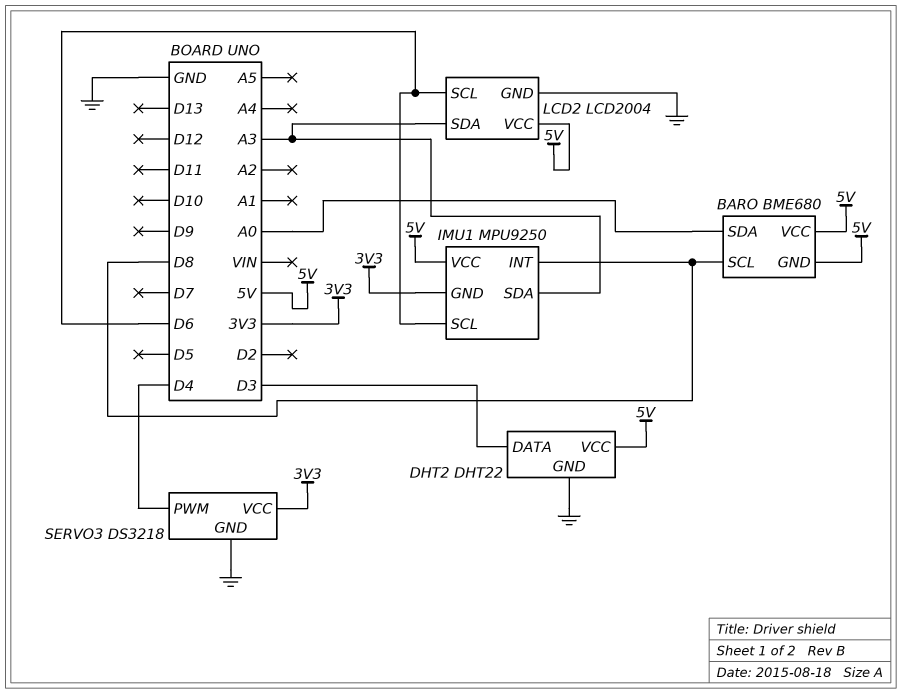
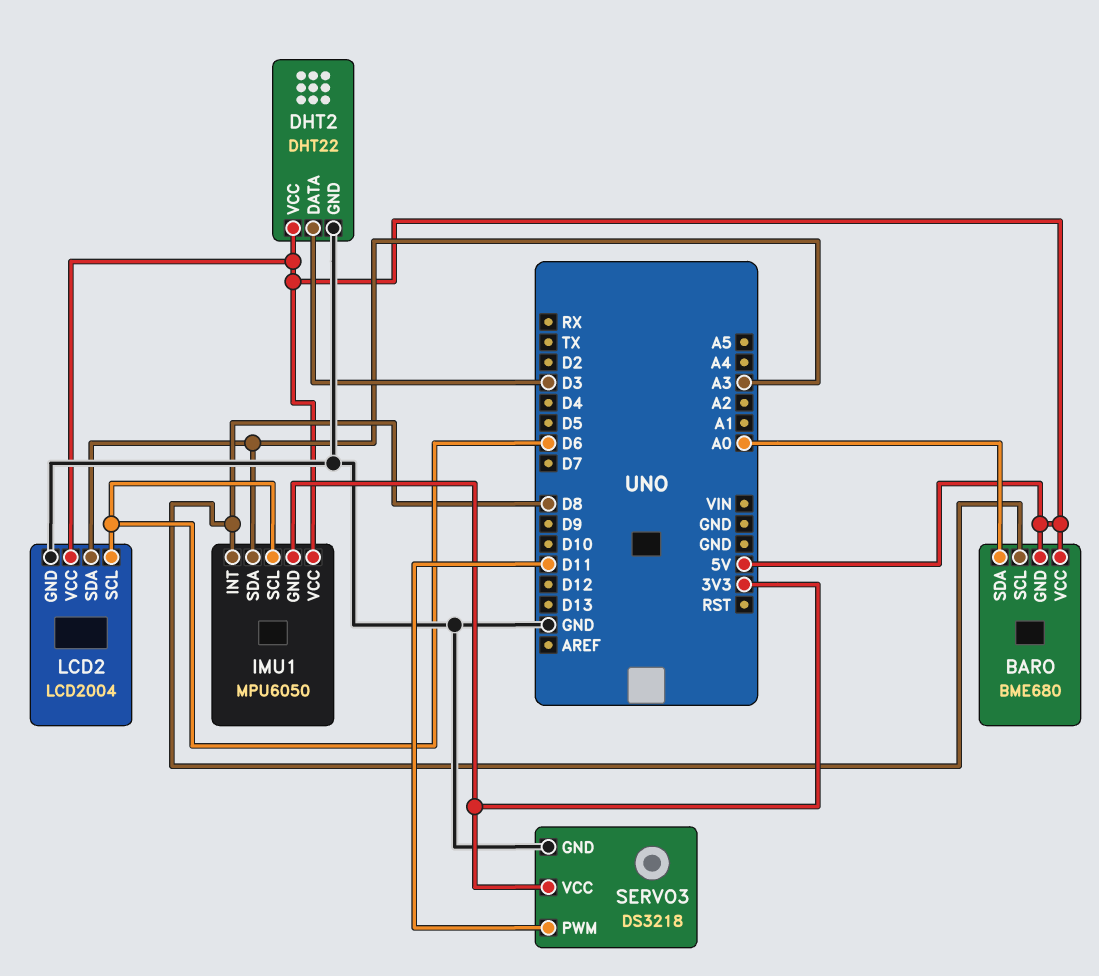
IMU1: MPU9250 -> MPU6050
SERVO3 pin PWM: D4 -> D11

